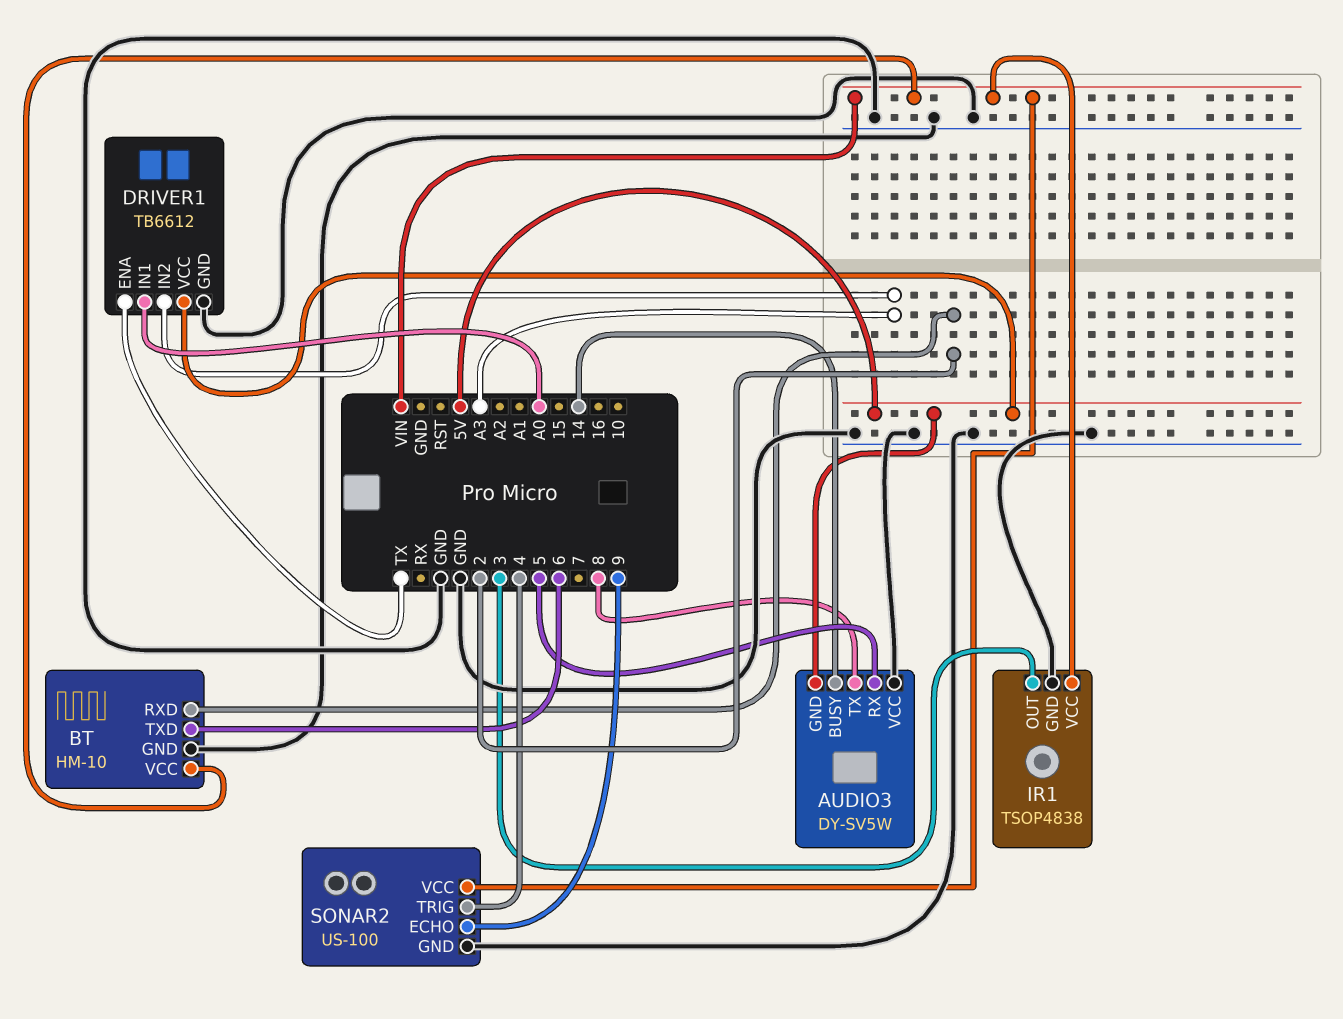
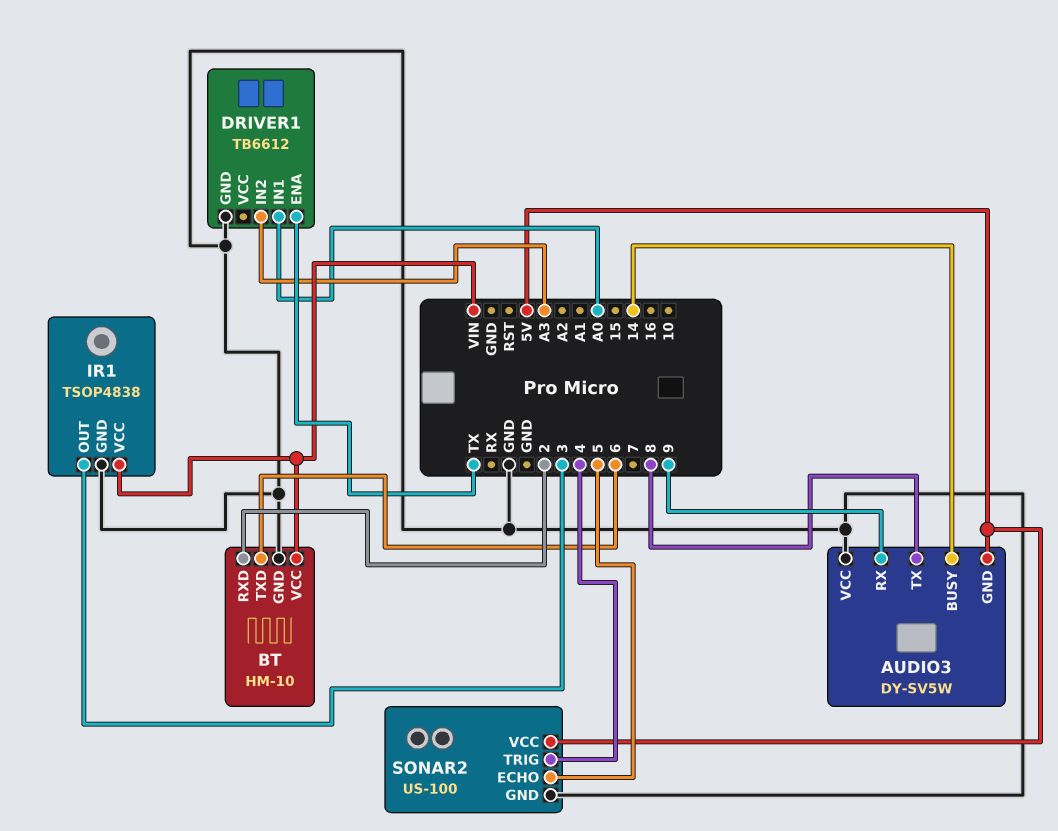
AUDIO3 pin RX: 5 -> 9
DRIVER1 pin VCC: 5V -> none
SONAR2 pin ECHO: 9 -> 5
SONAR2 pin VCC: VIN -> 5V

